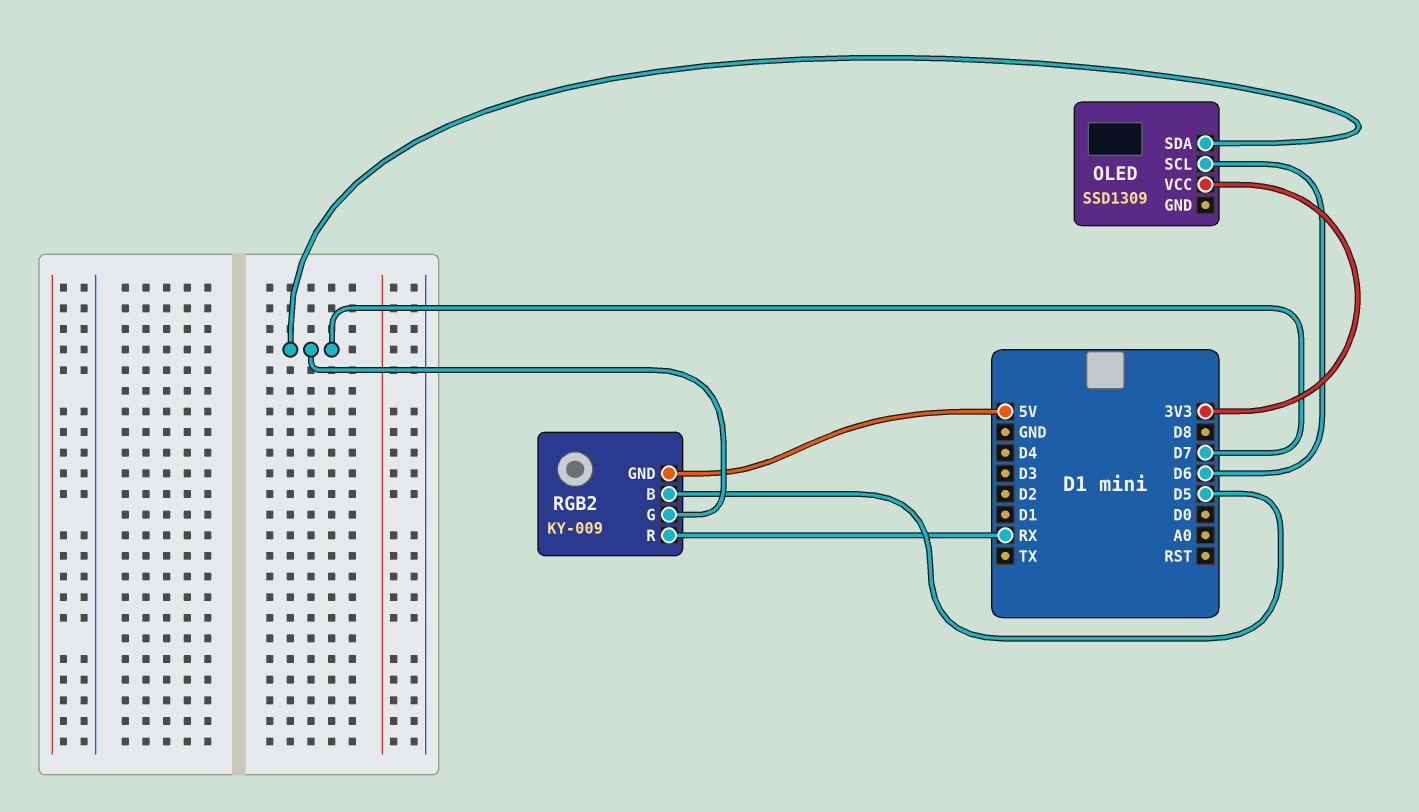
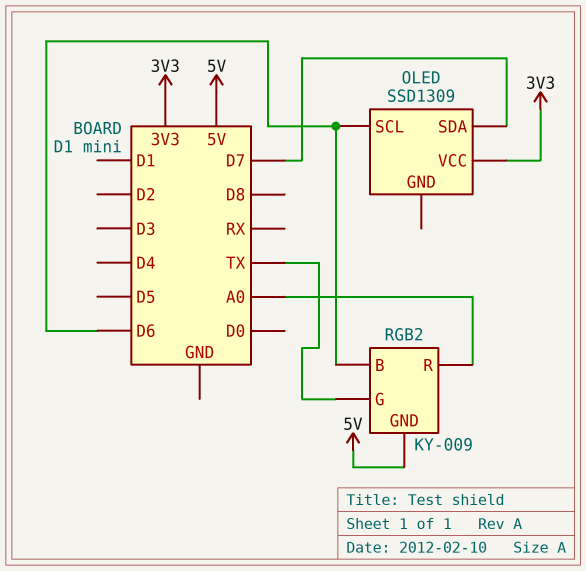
RGB2 pin B: D5 -> D6
RGB2 pin G: D7 -> TX
RGB2 pin R: RX -> A0

